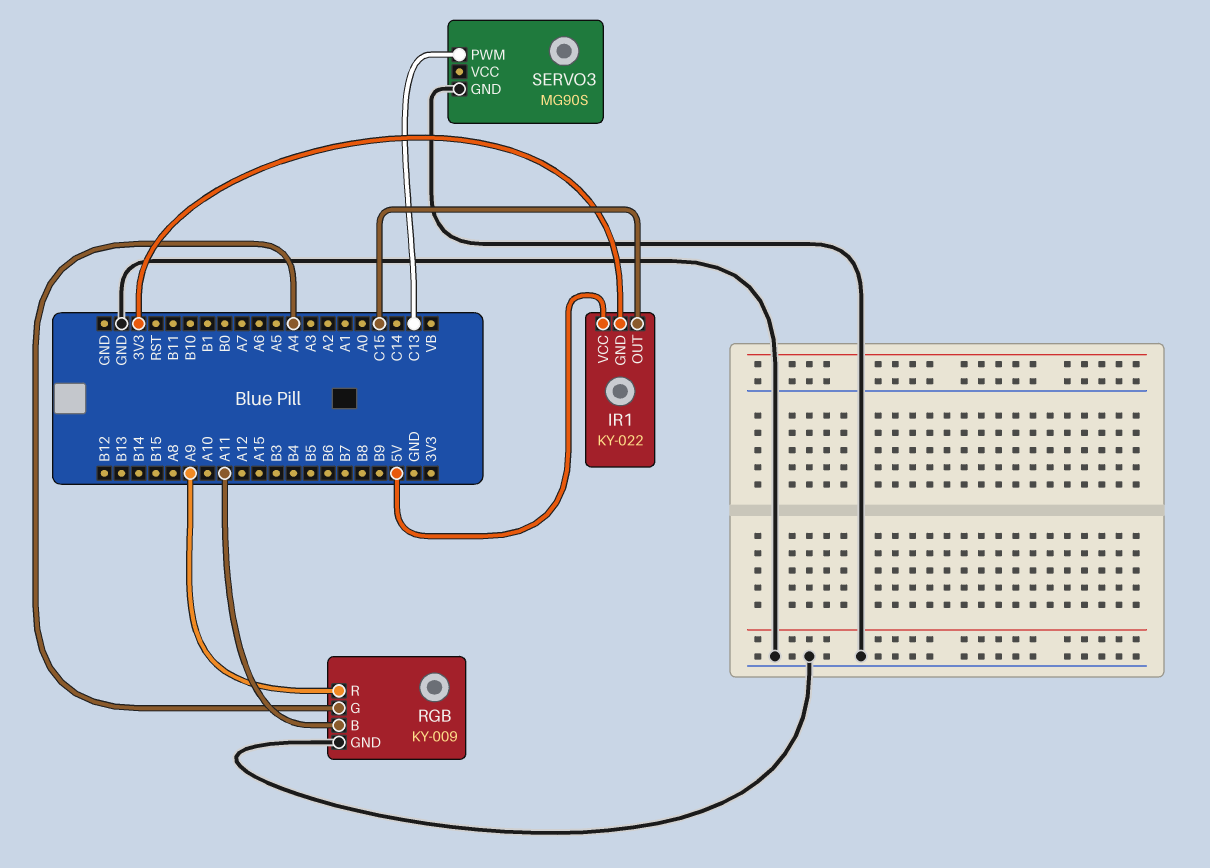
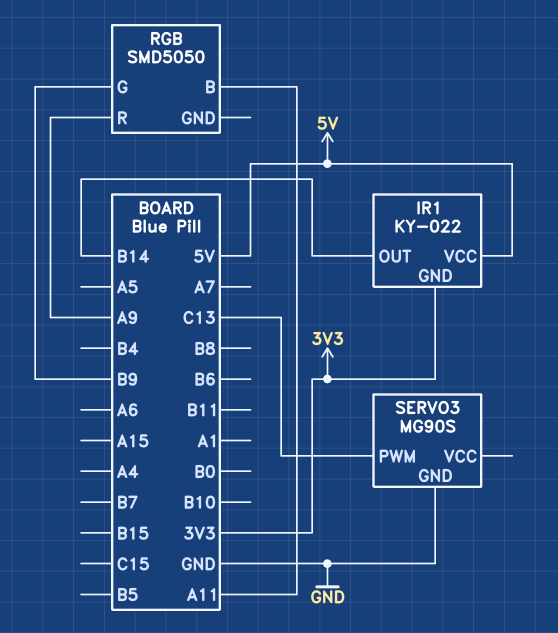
IR1 pin OUT: C15 -> B14
RGB: KY-009 -> SMD5050
RGB pin G: A4 -> B9
RGB pin GND: GND -> none

